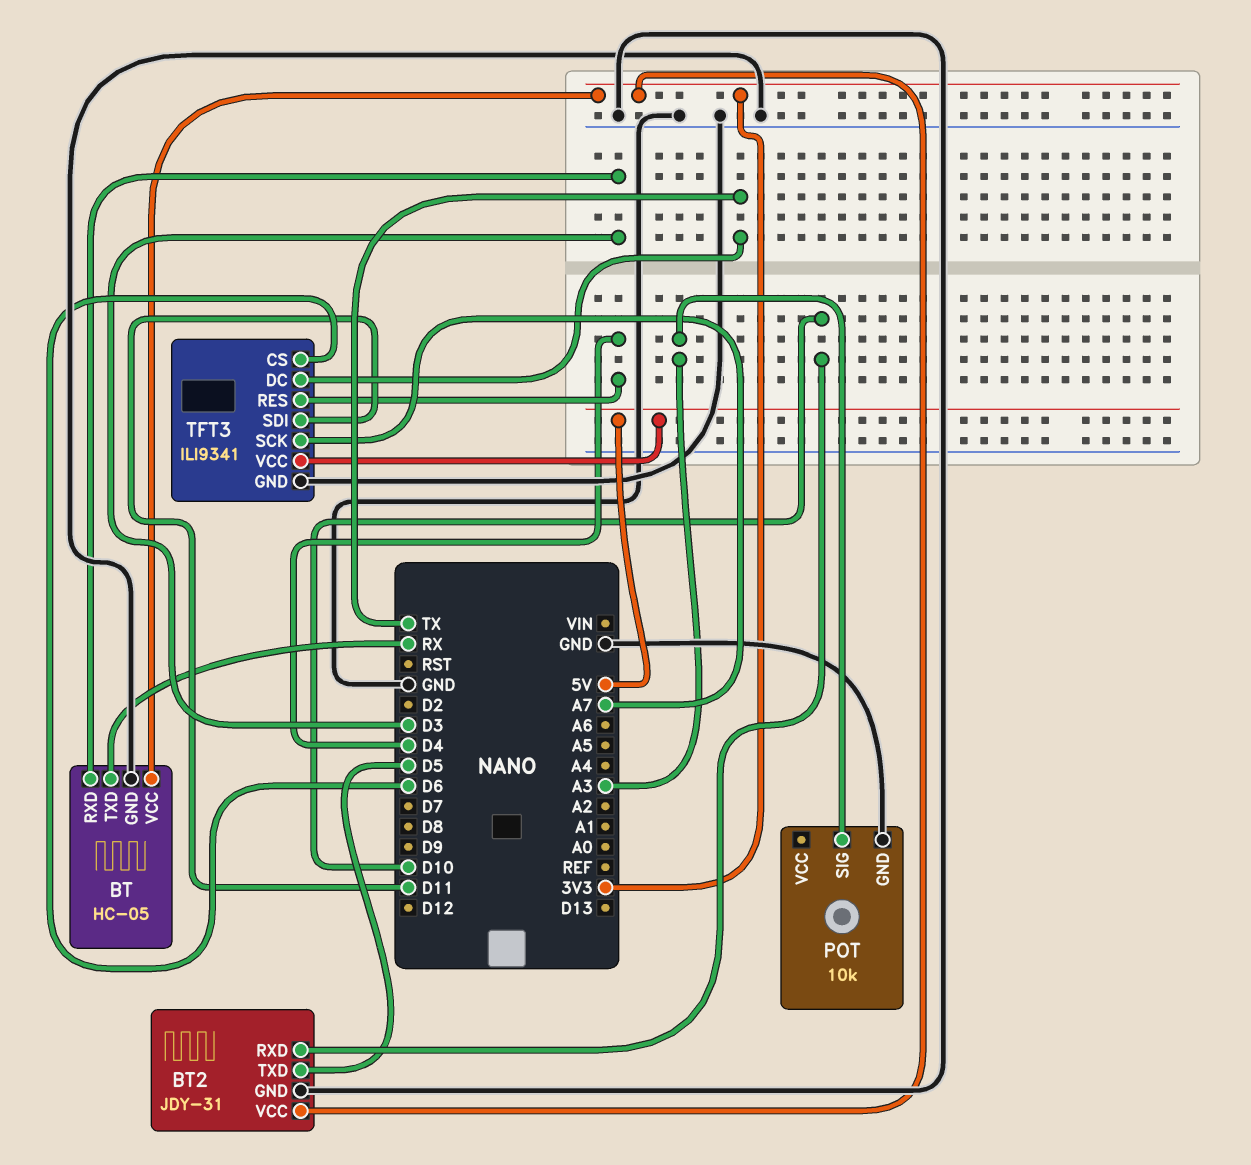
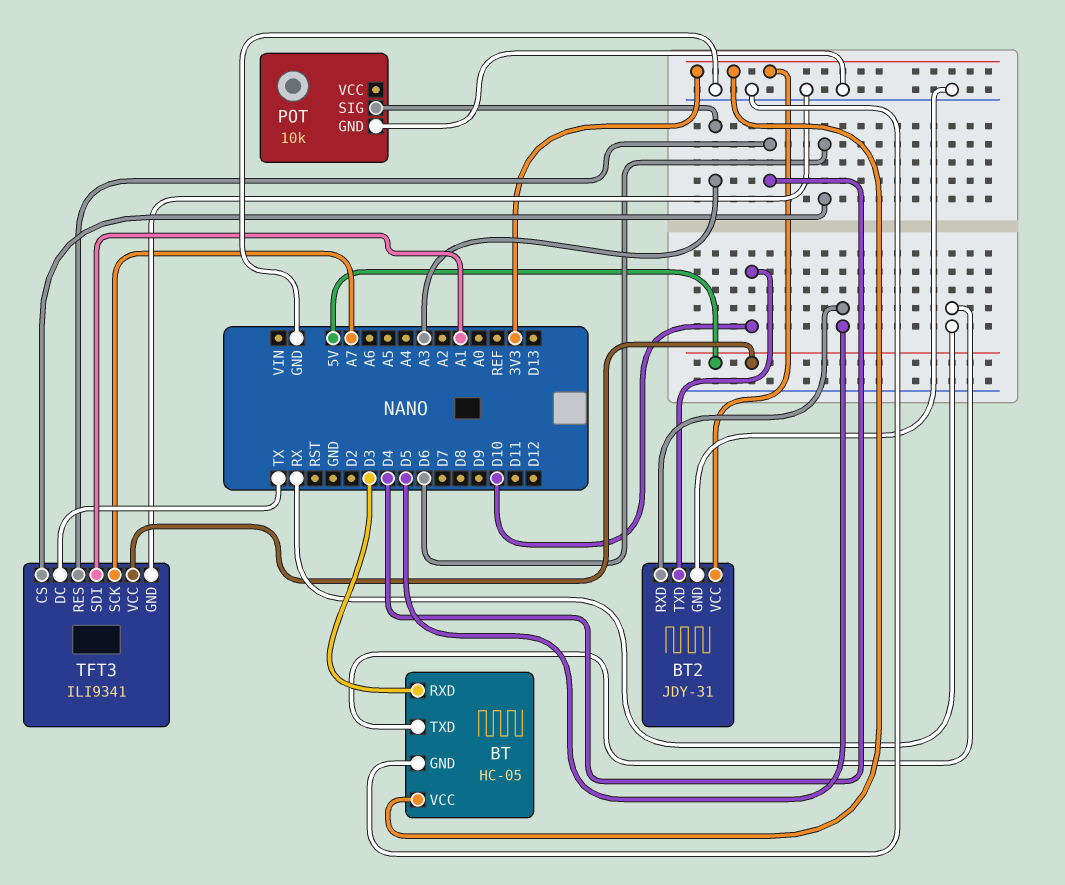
BT2 pin RXD: D10 -> D5
BT2 pin TXD: D5 -> D10
TFT3 pin SDI: D11 -> A1

